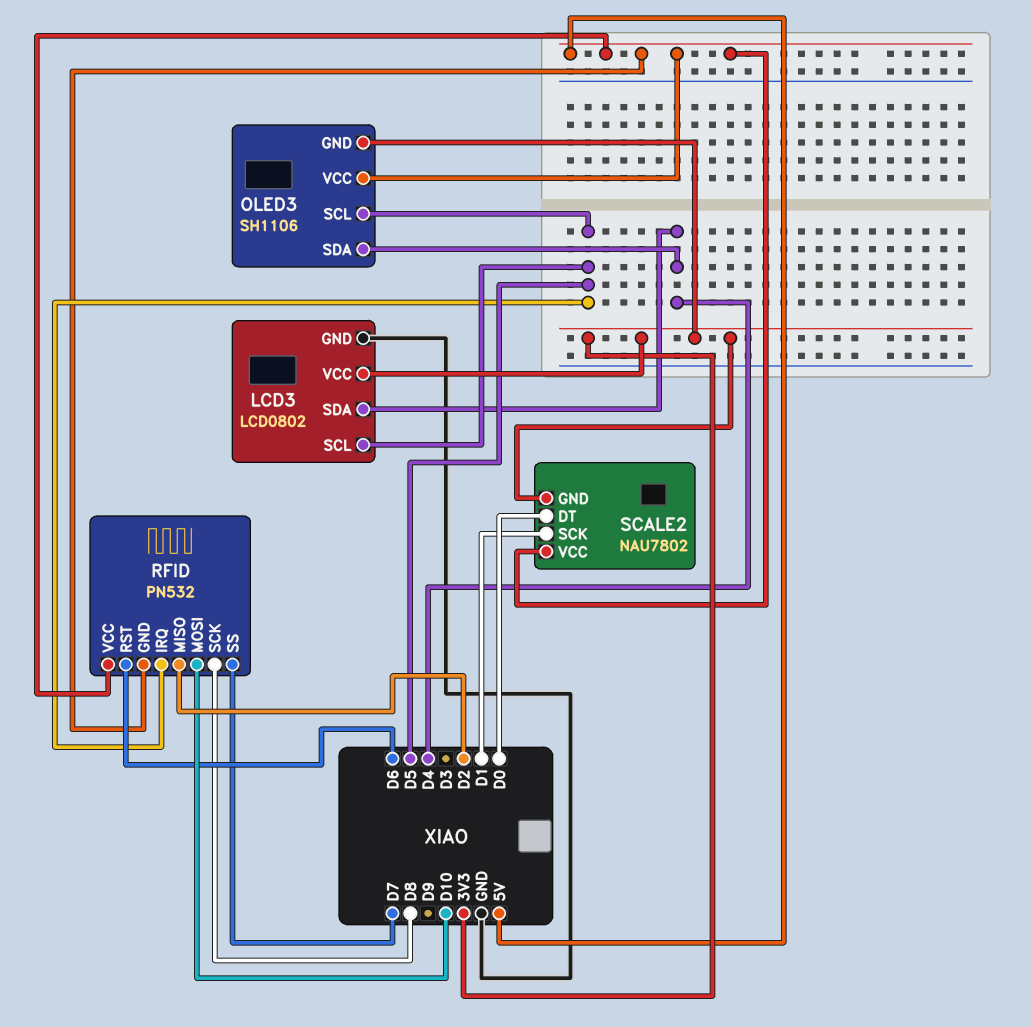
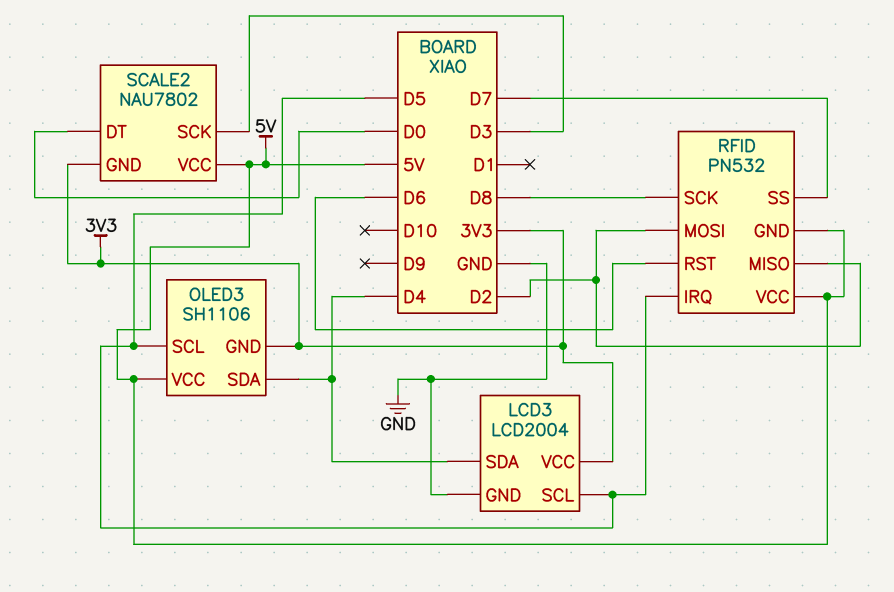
LCD3: LCD0802 -> LCD2004
RFID pin MOSI: D10 -> D2
SCALE2 pin SCK: D1 -> D3

